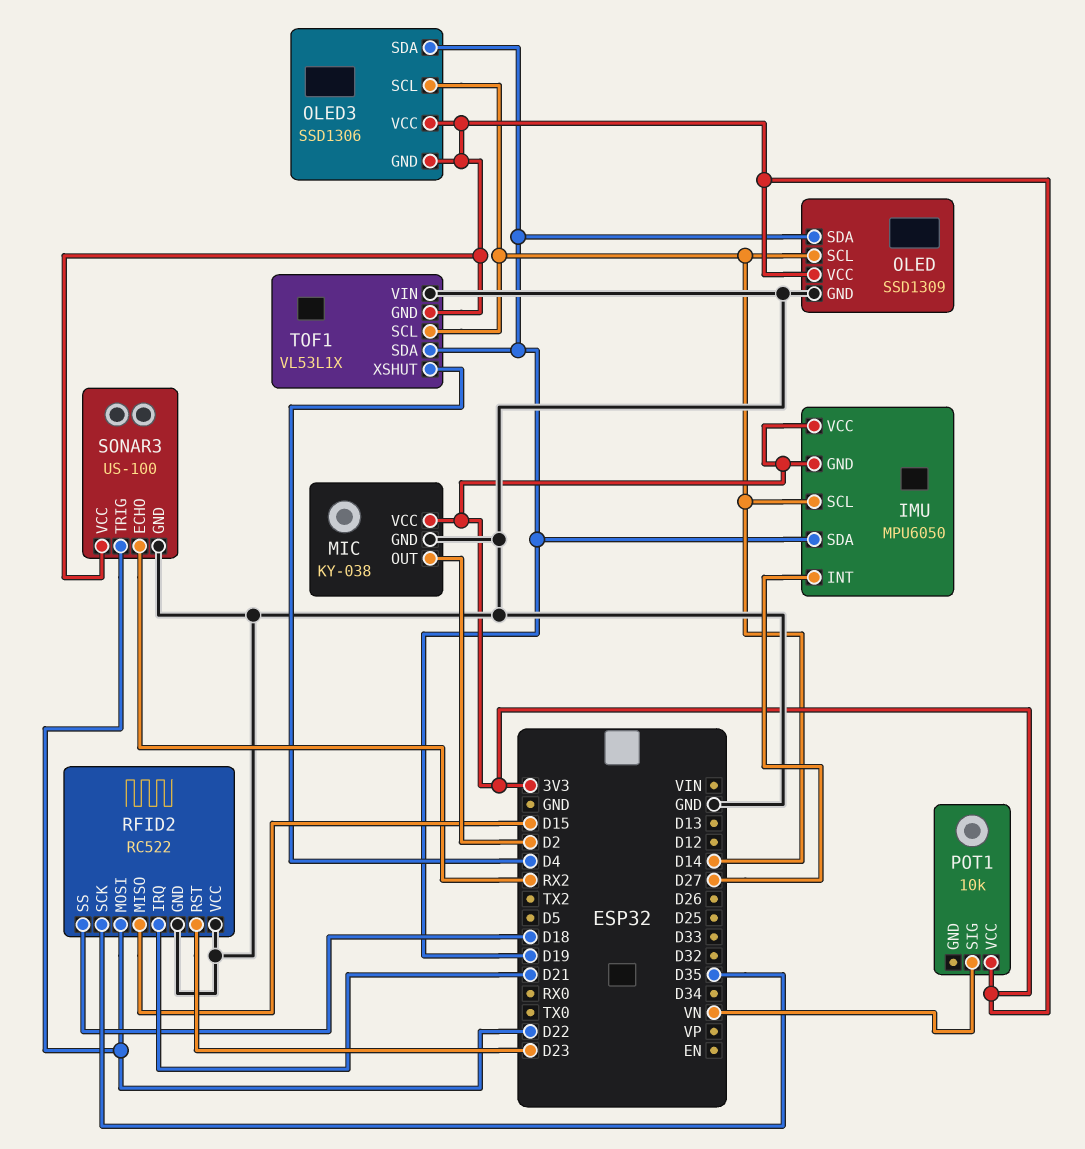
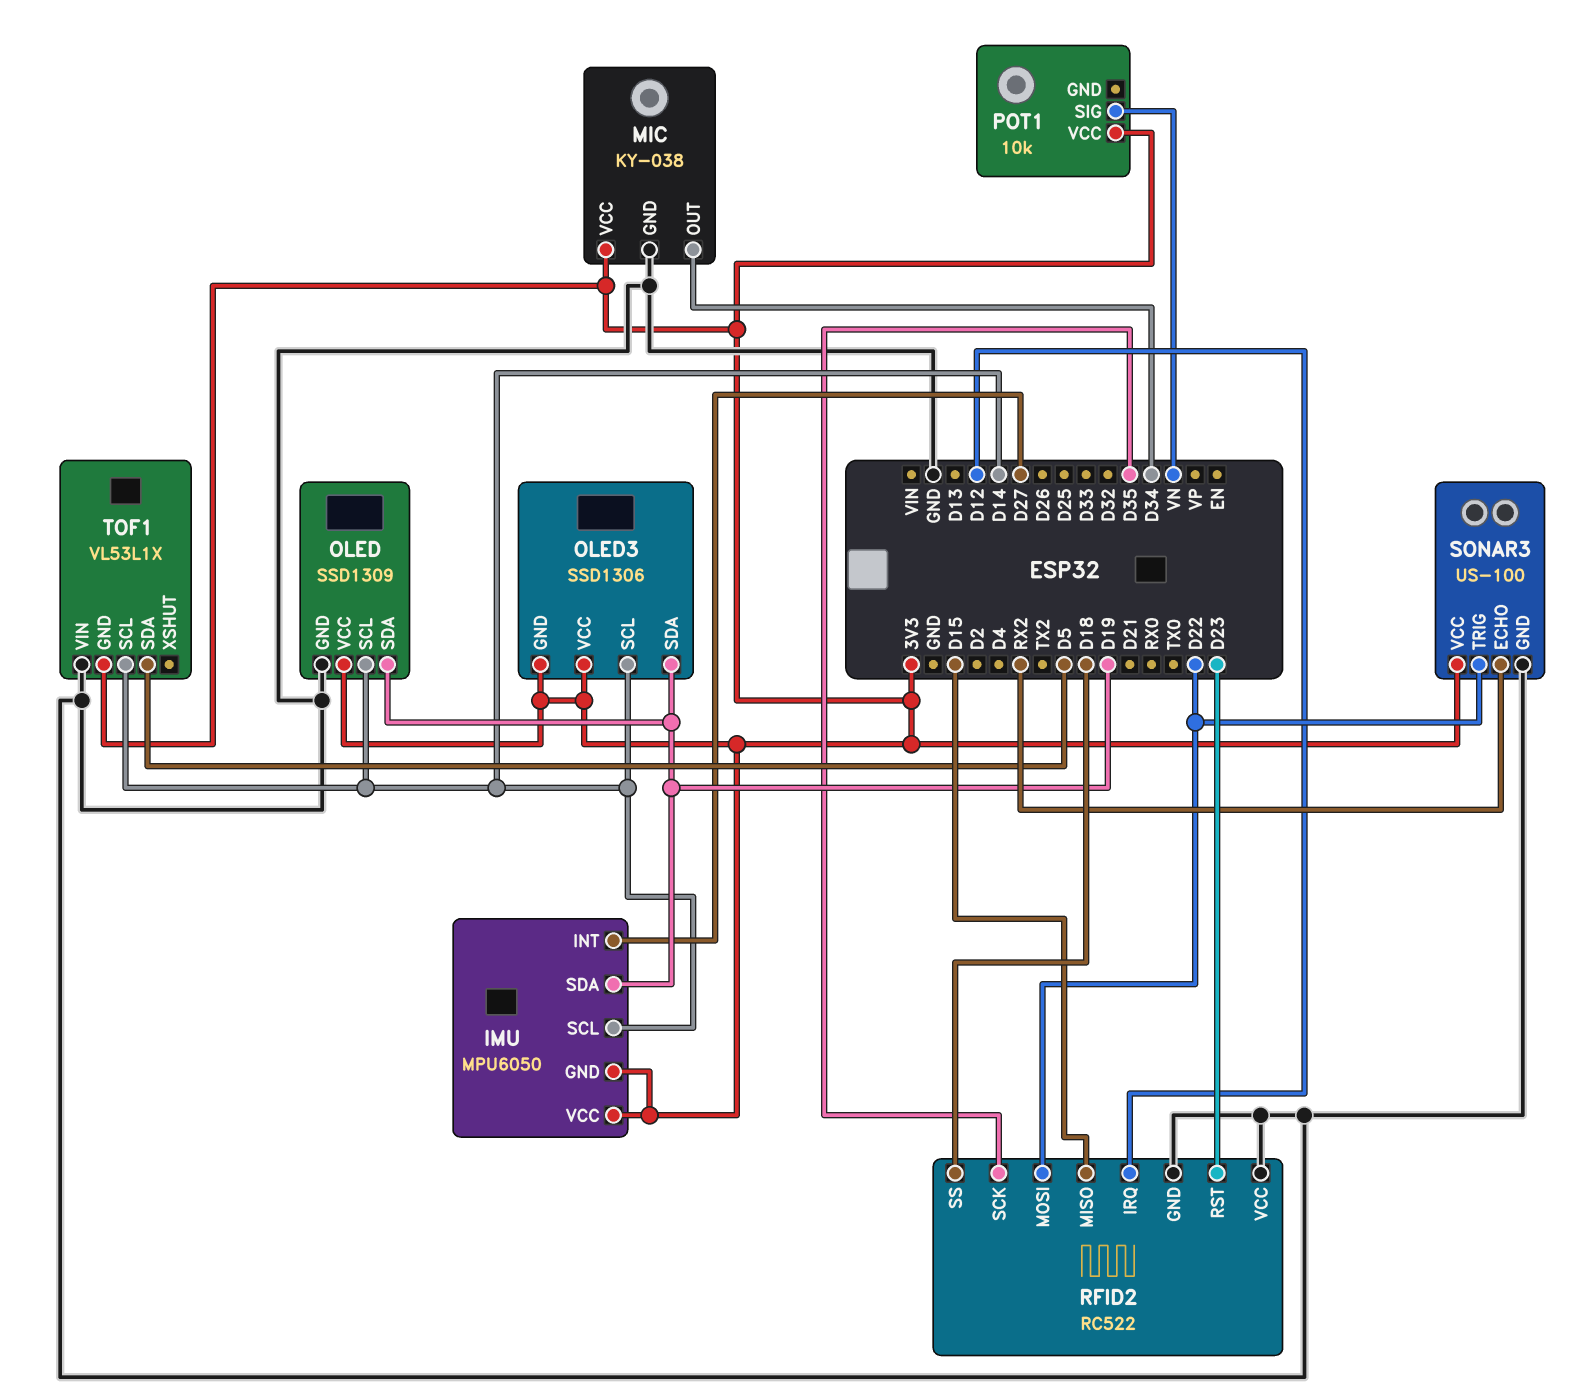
MIC pin OUT: D2 -> D34
RFID2 pin IRQ: D21 -> D12
TOF1 pin SDA: D19 -> D5
TOF1 pin XSHUT: D4 -> none

